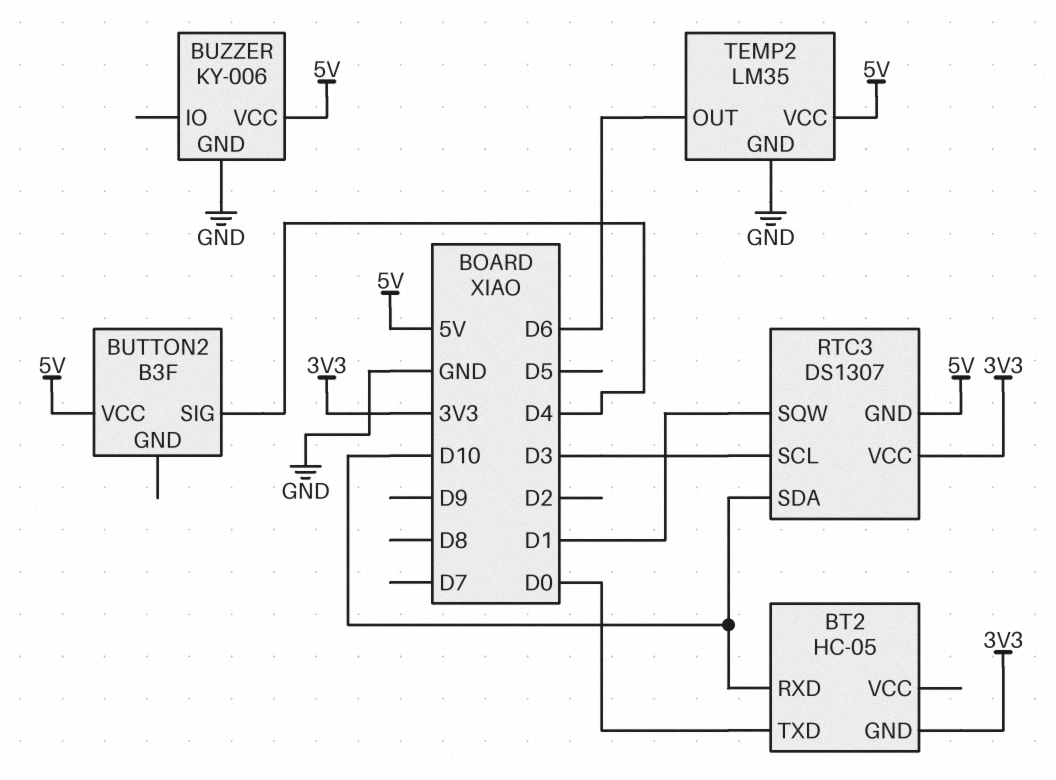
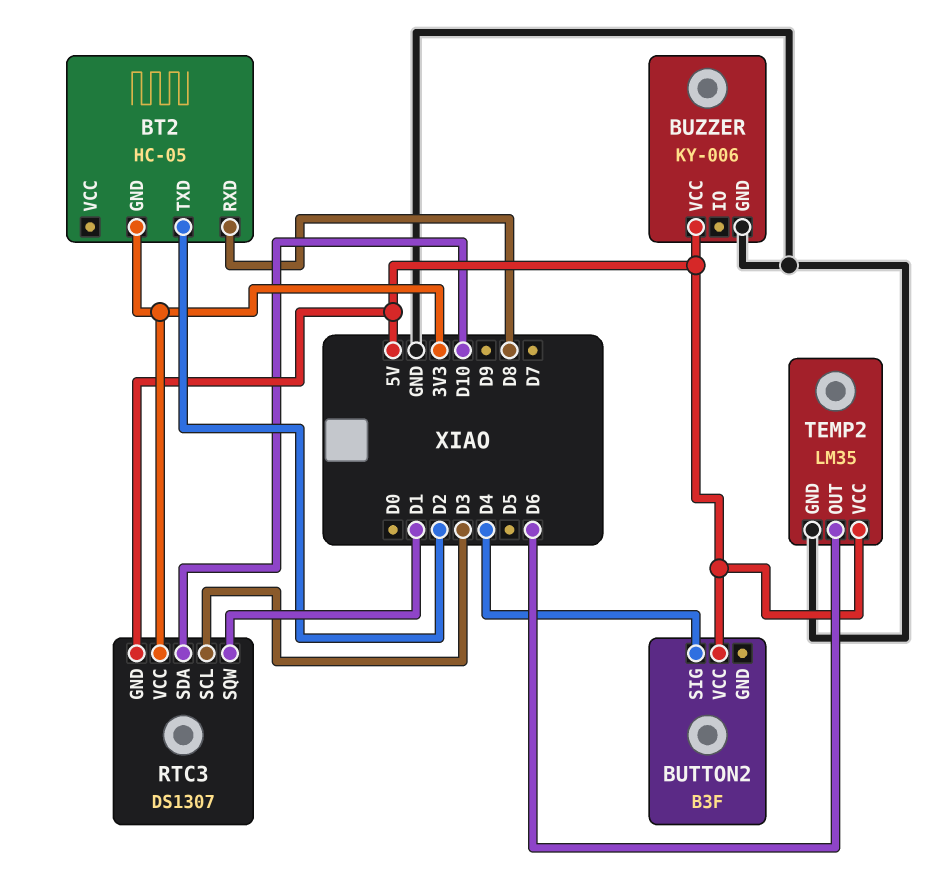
BT2 pin RXD: D10 -> D8
BT2 pin TXD: D0 -> D2

